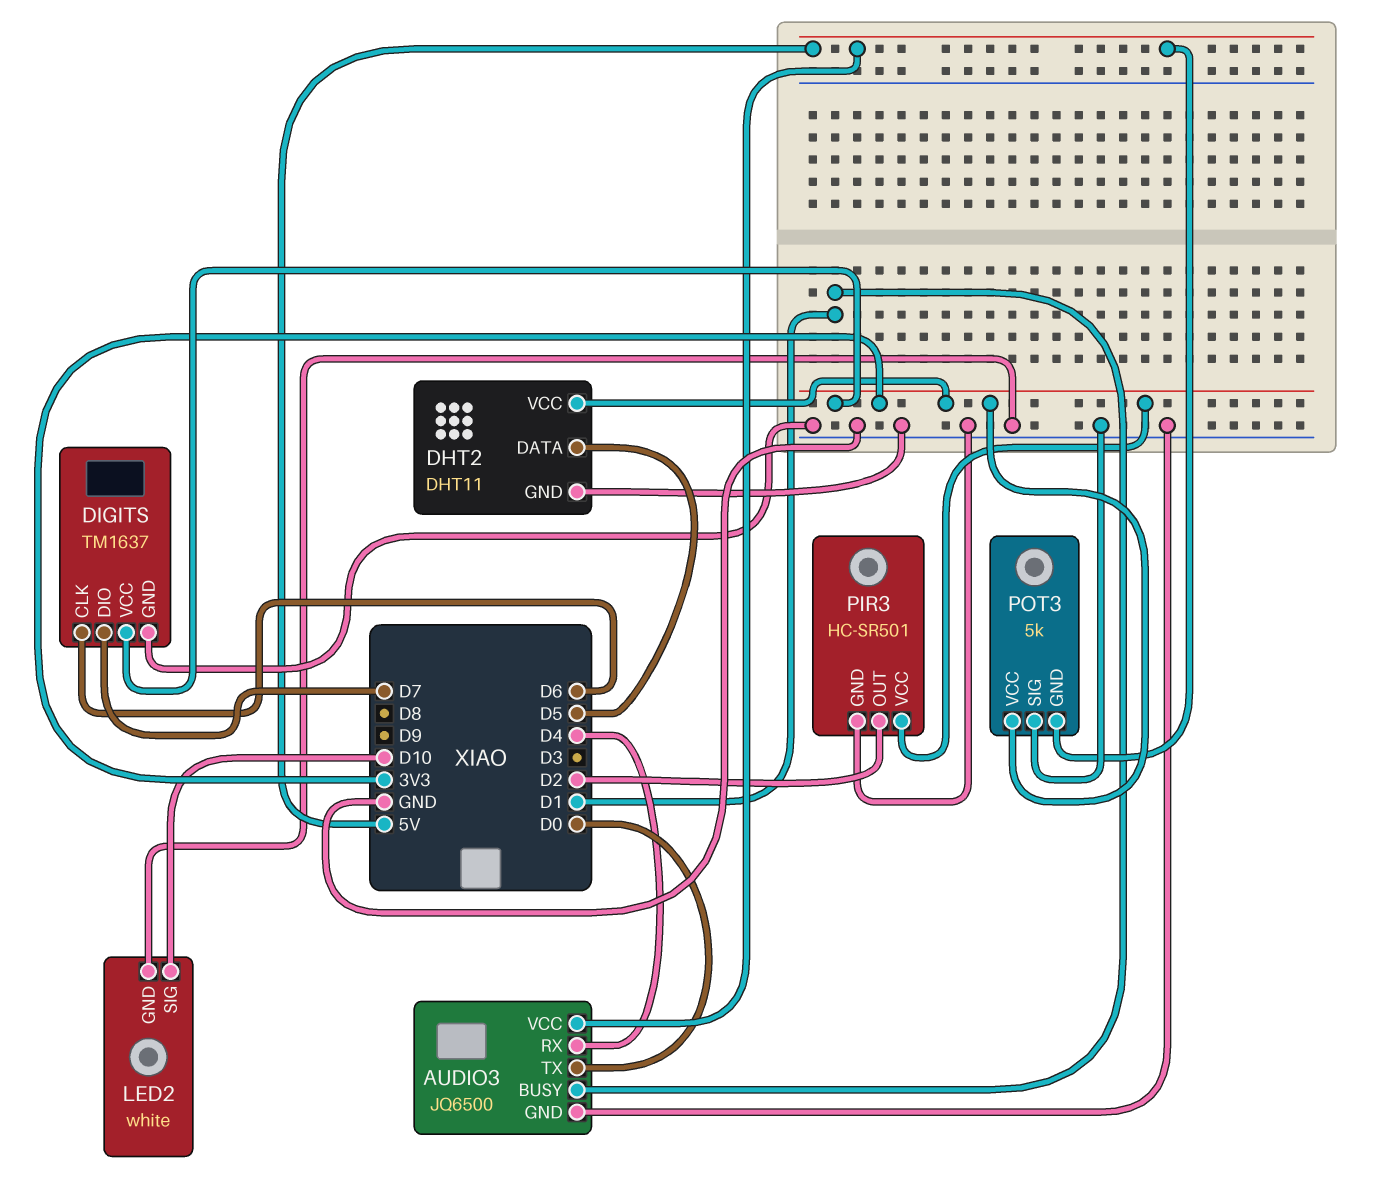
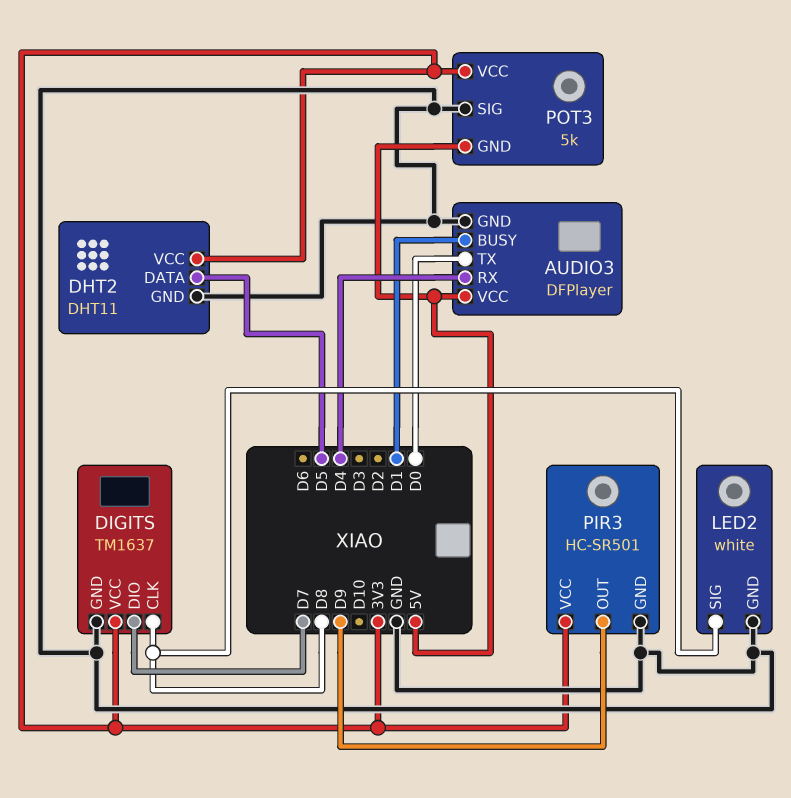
AUDIO3: JQ6500 -> DFPlayer
DIGITS pin CLK: D6 -> D8
LED2 pin SIG: D10 -> D8
PIR3 pin OUT: D2 -> D9

